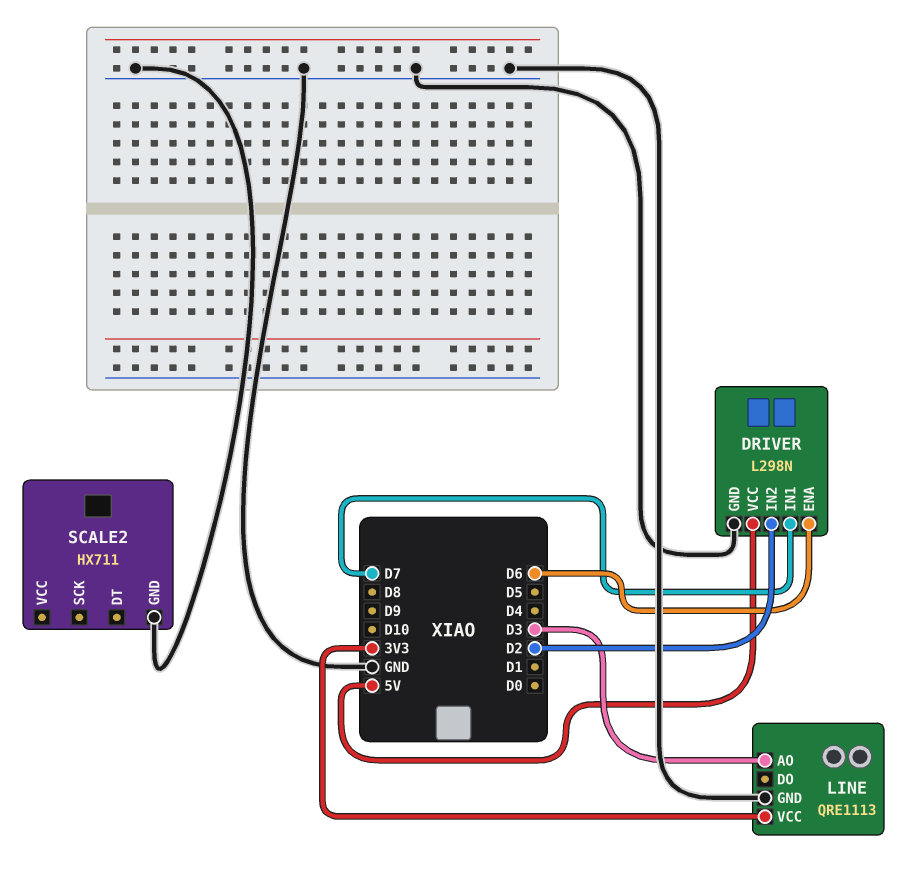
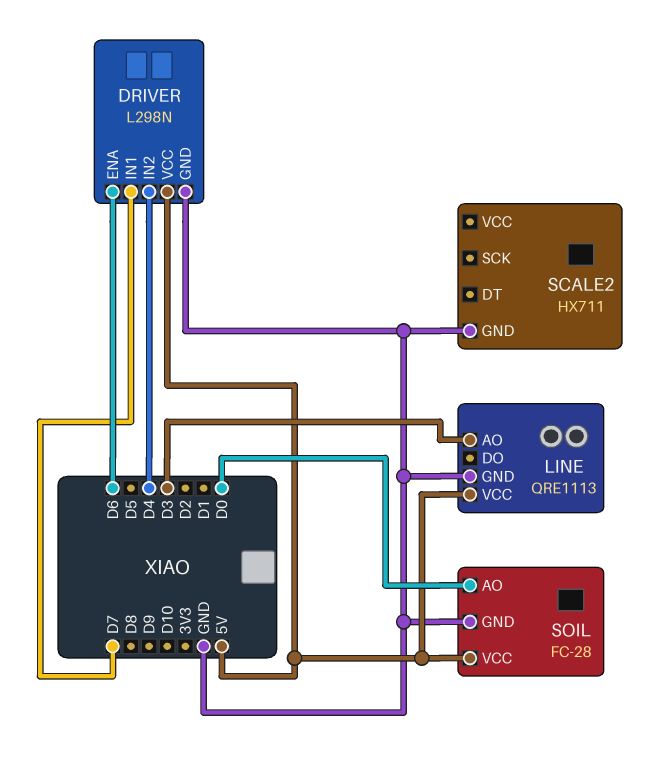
DRIVER pin IN2: D2 -> D4
LINE pin VCC: 3V3 -> 5V
SOIL: none -> FC-28
SOIL pin AO: none -> D0
SOIL pin GND: none -> GND
SOIL pin VCC: none -> 5V

